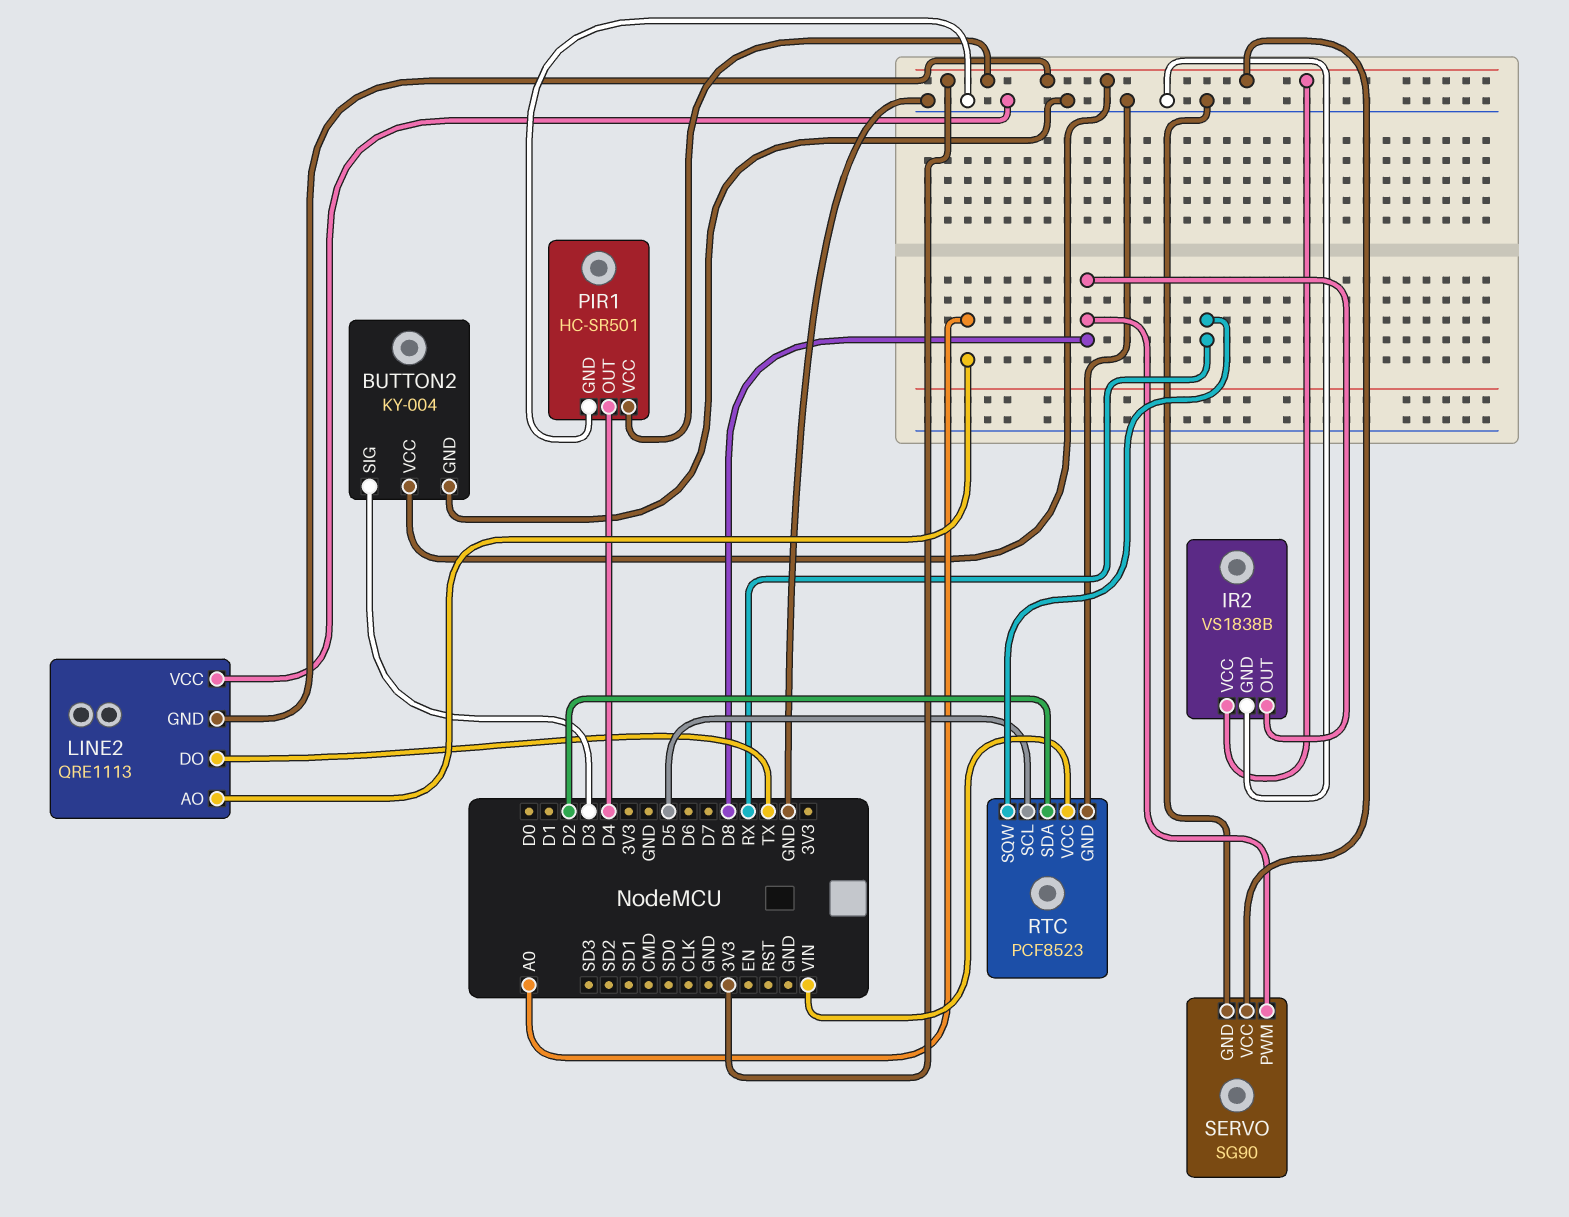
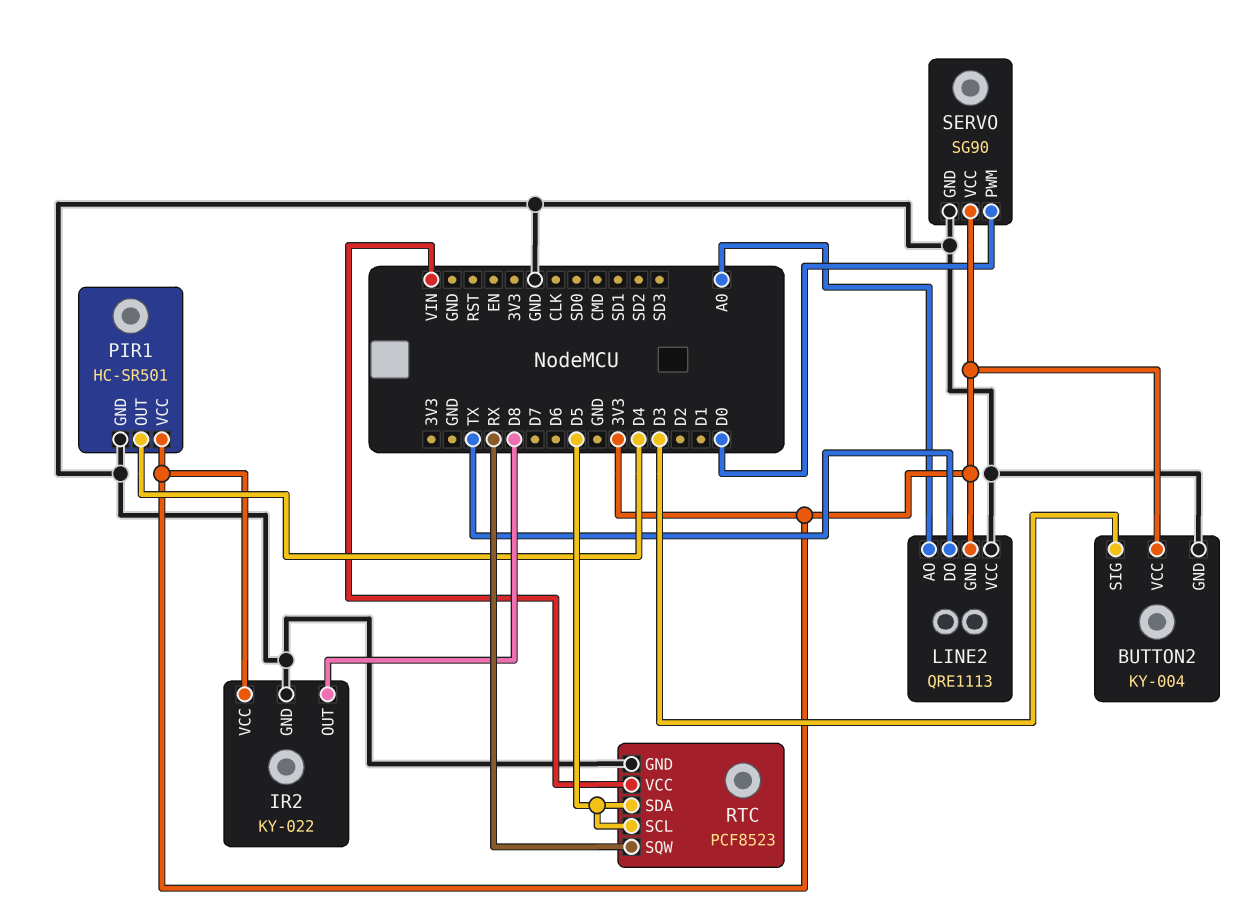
IR2: VS1838B -> KY-022
RTC pin SDA: D2 -> D5
SERVO pin PWM: D8 -> D0

